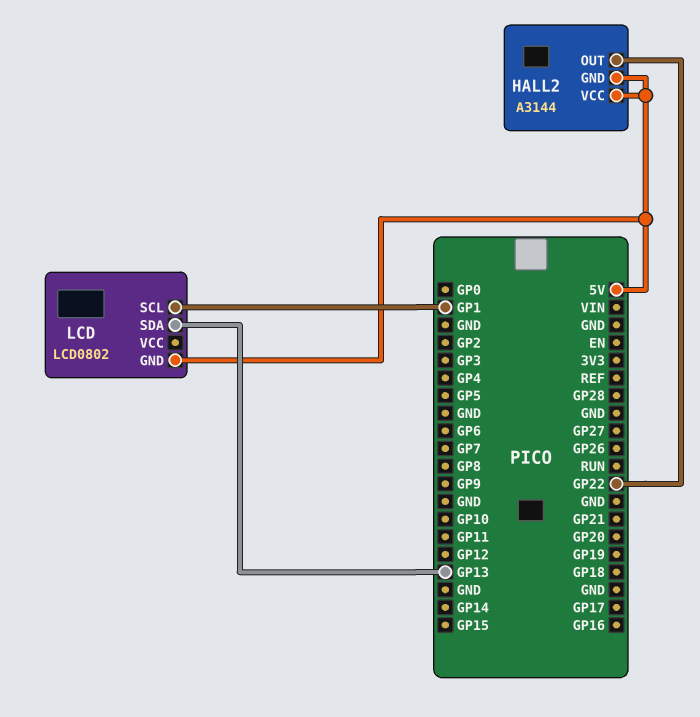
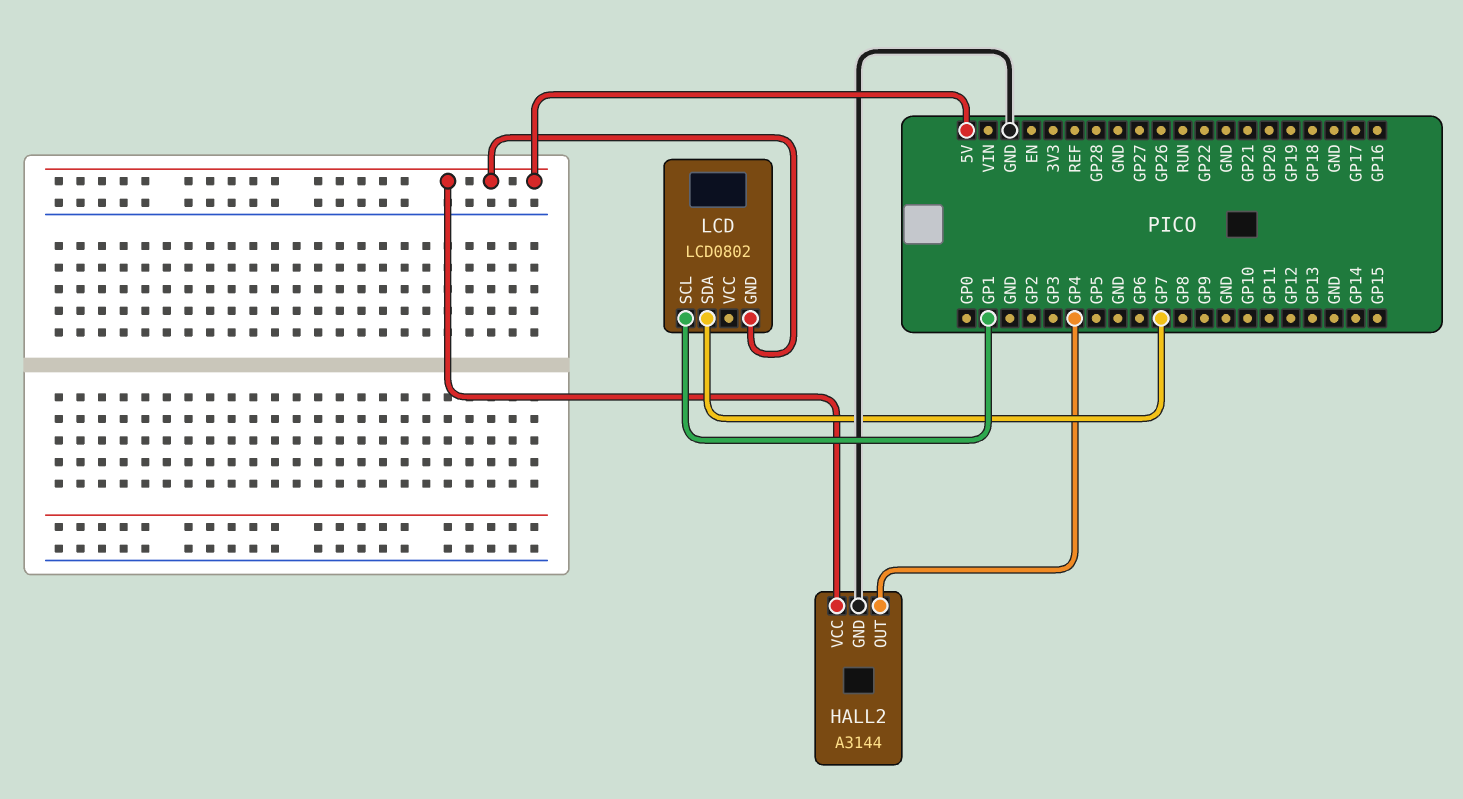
HALL2 pin GND: 5V -> GND
HALL2 pin OUT: GP22 -> GP4
LCD pin SDA: GP13 -> GP7

